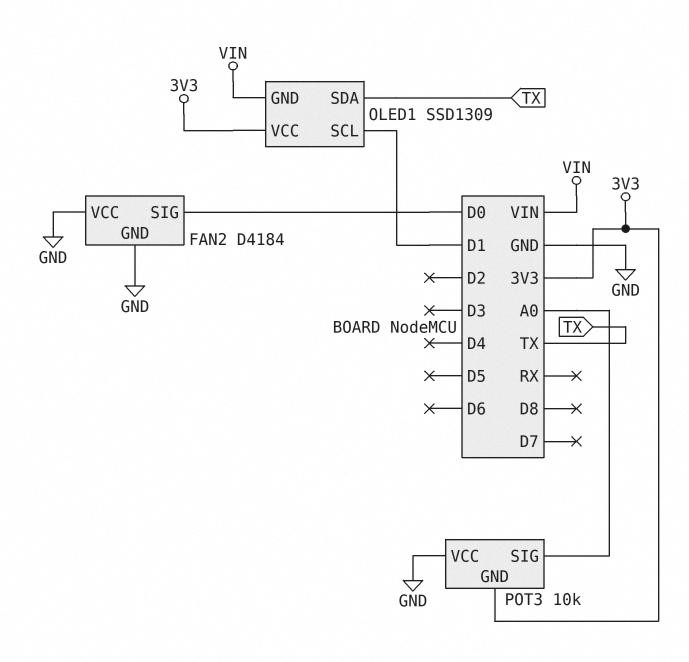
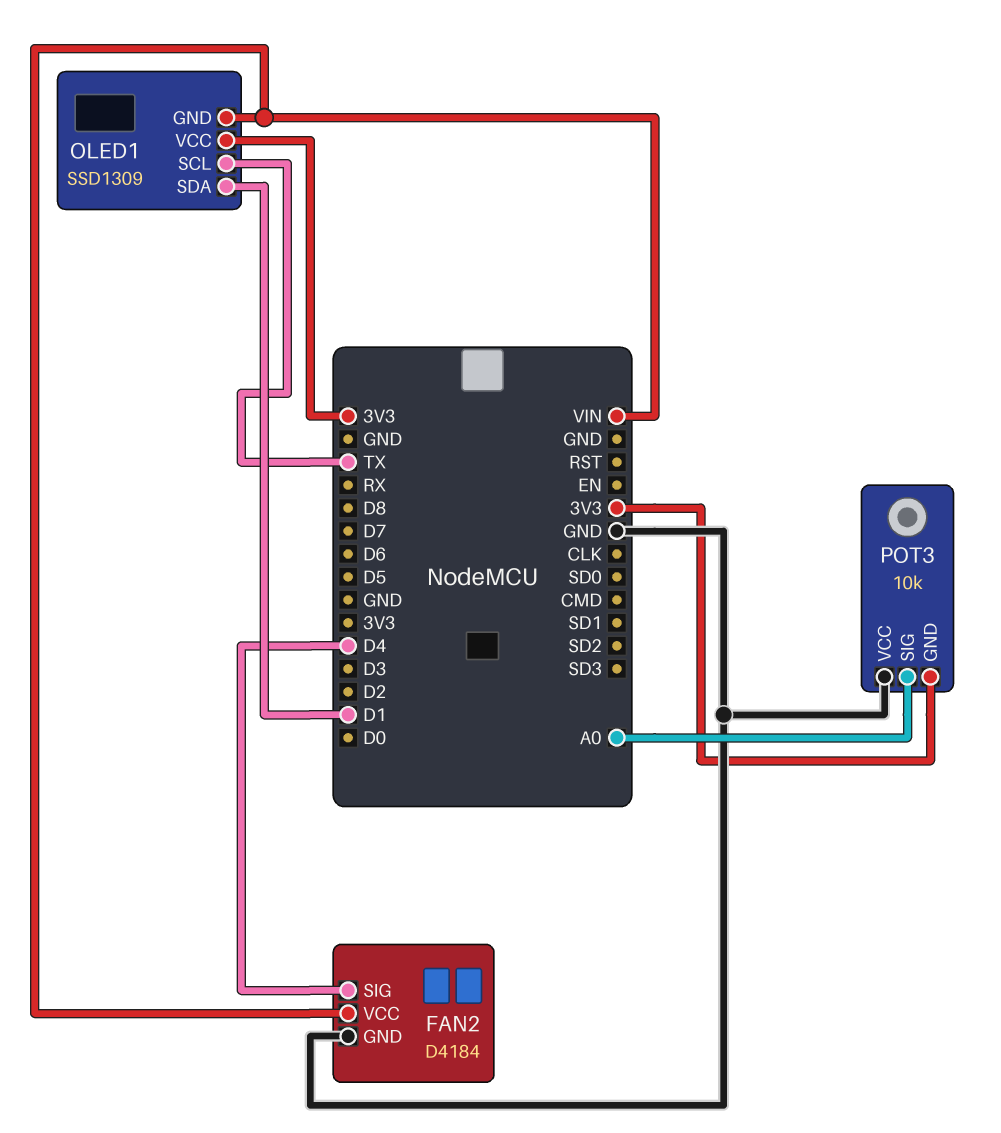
FAN2 pin SIG: D0 -> D4
FAN2 pin VCC: GND -> VIN
OLED1 pin SCL: D1 -> TX
OLED1 pin SDA: TX -> D1

